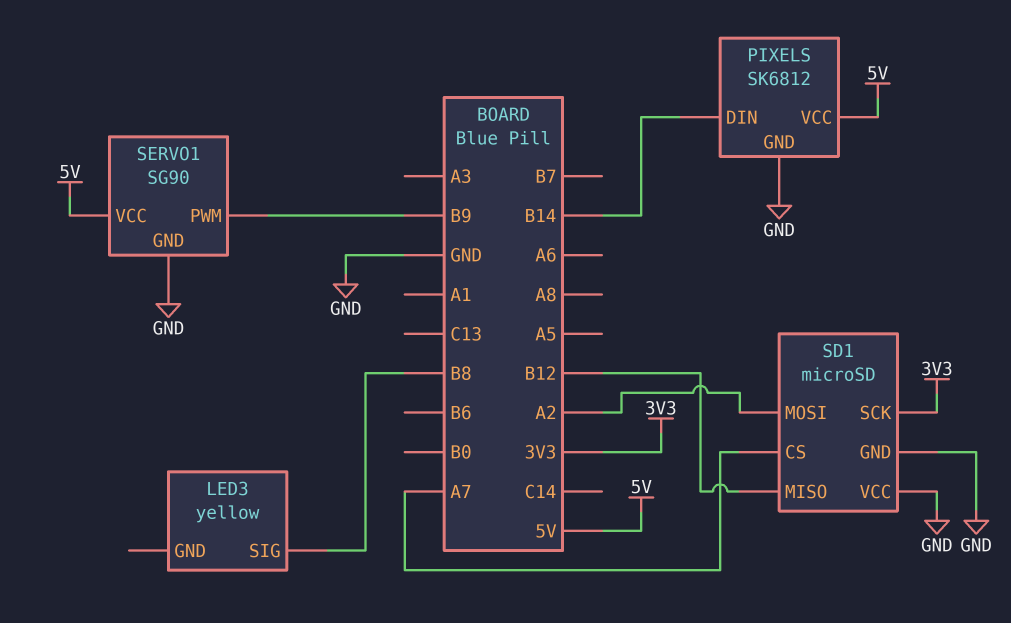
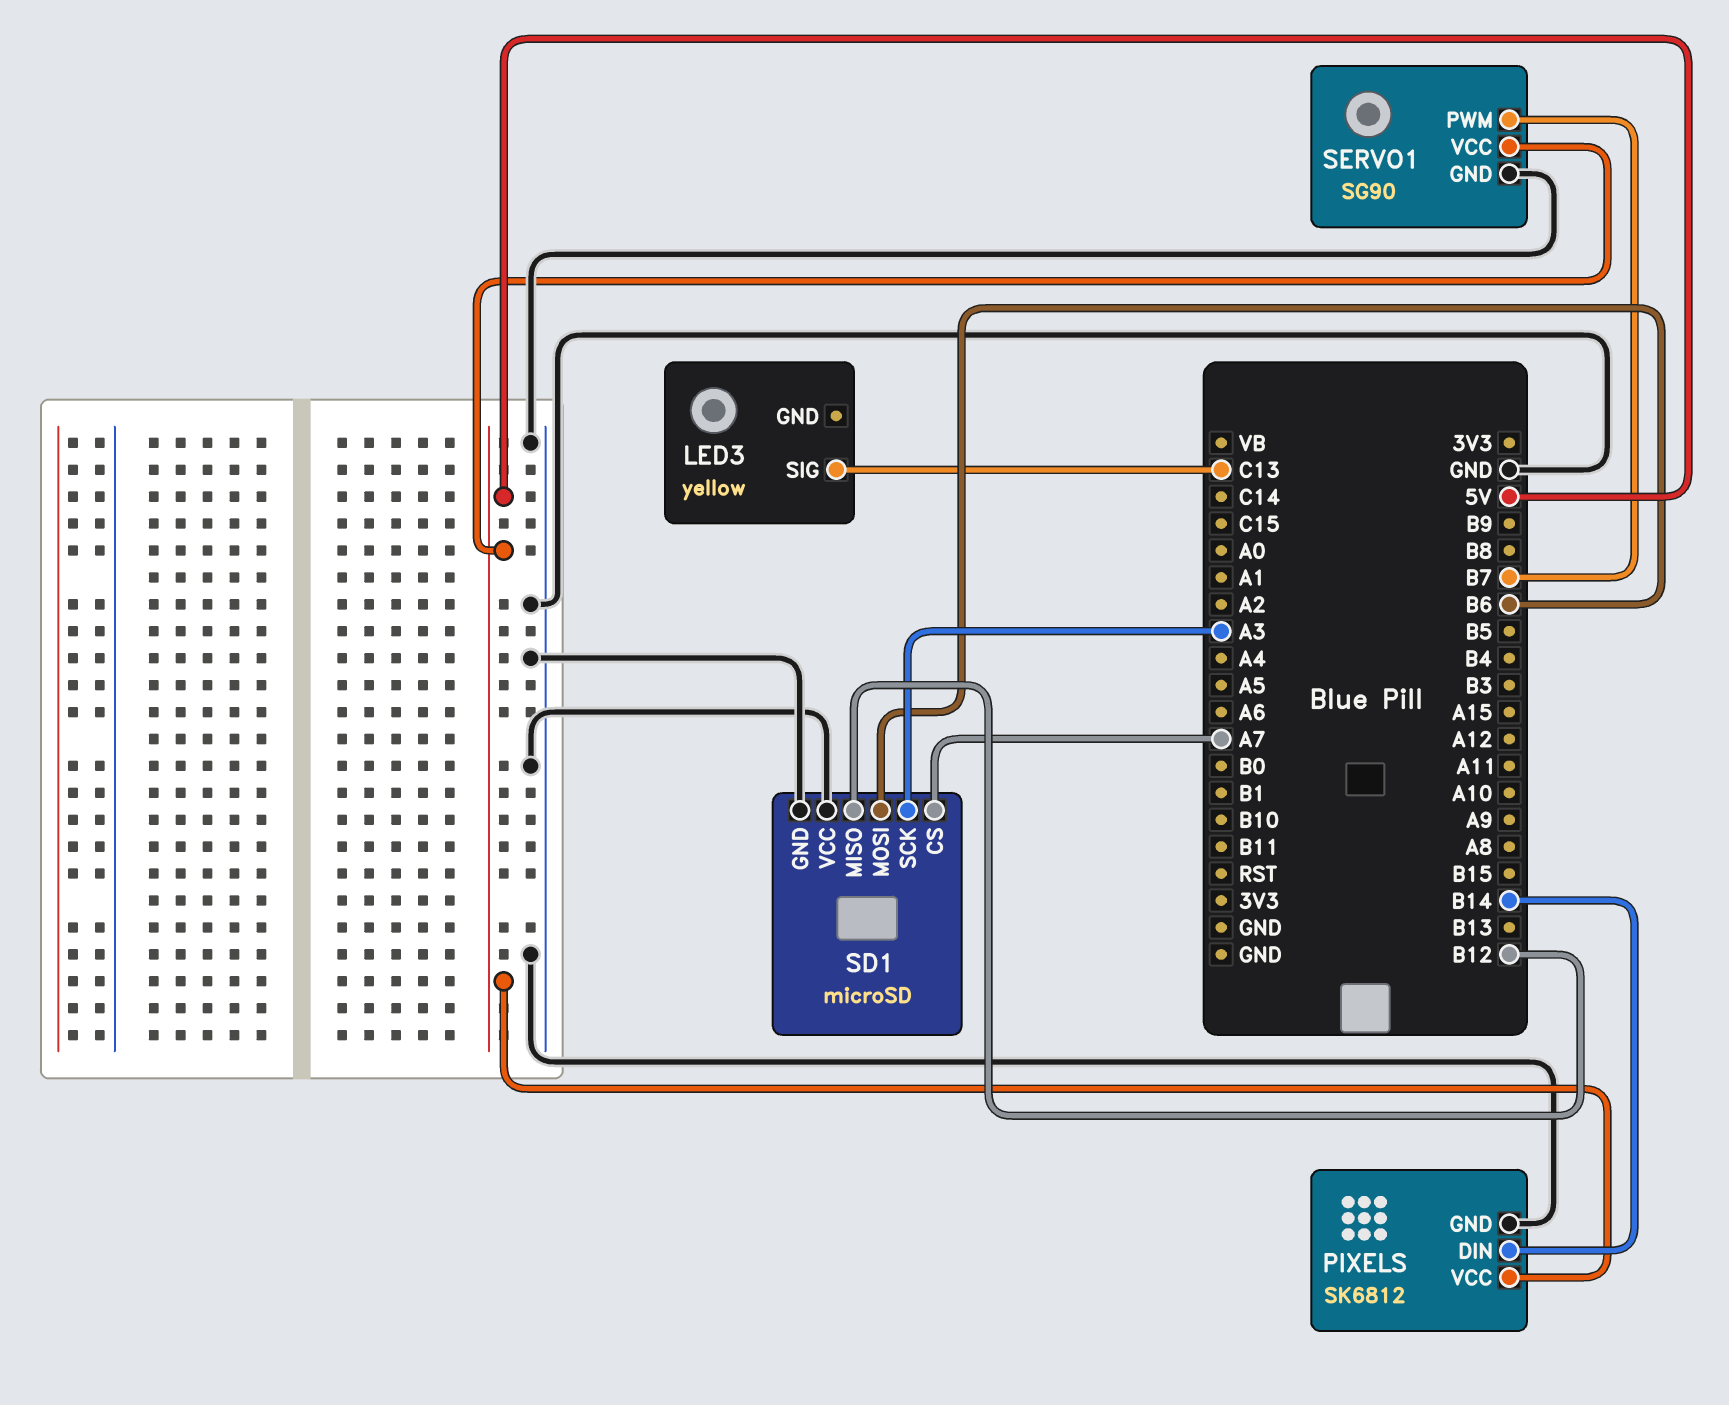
LED3 pin SIG: B8 -> C13
SD1 pin MOSI: A2 -> B6
SD1 pin SCK: 3V3 -> A3
SERVO1 pin PWM: B9 -> B7

